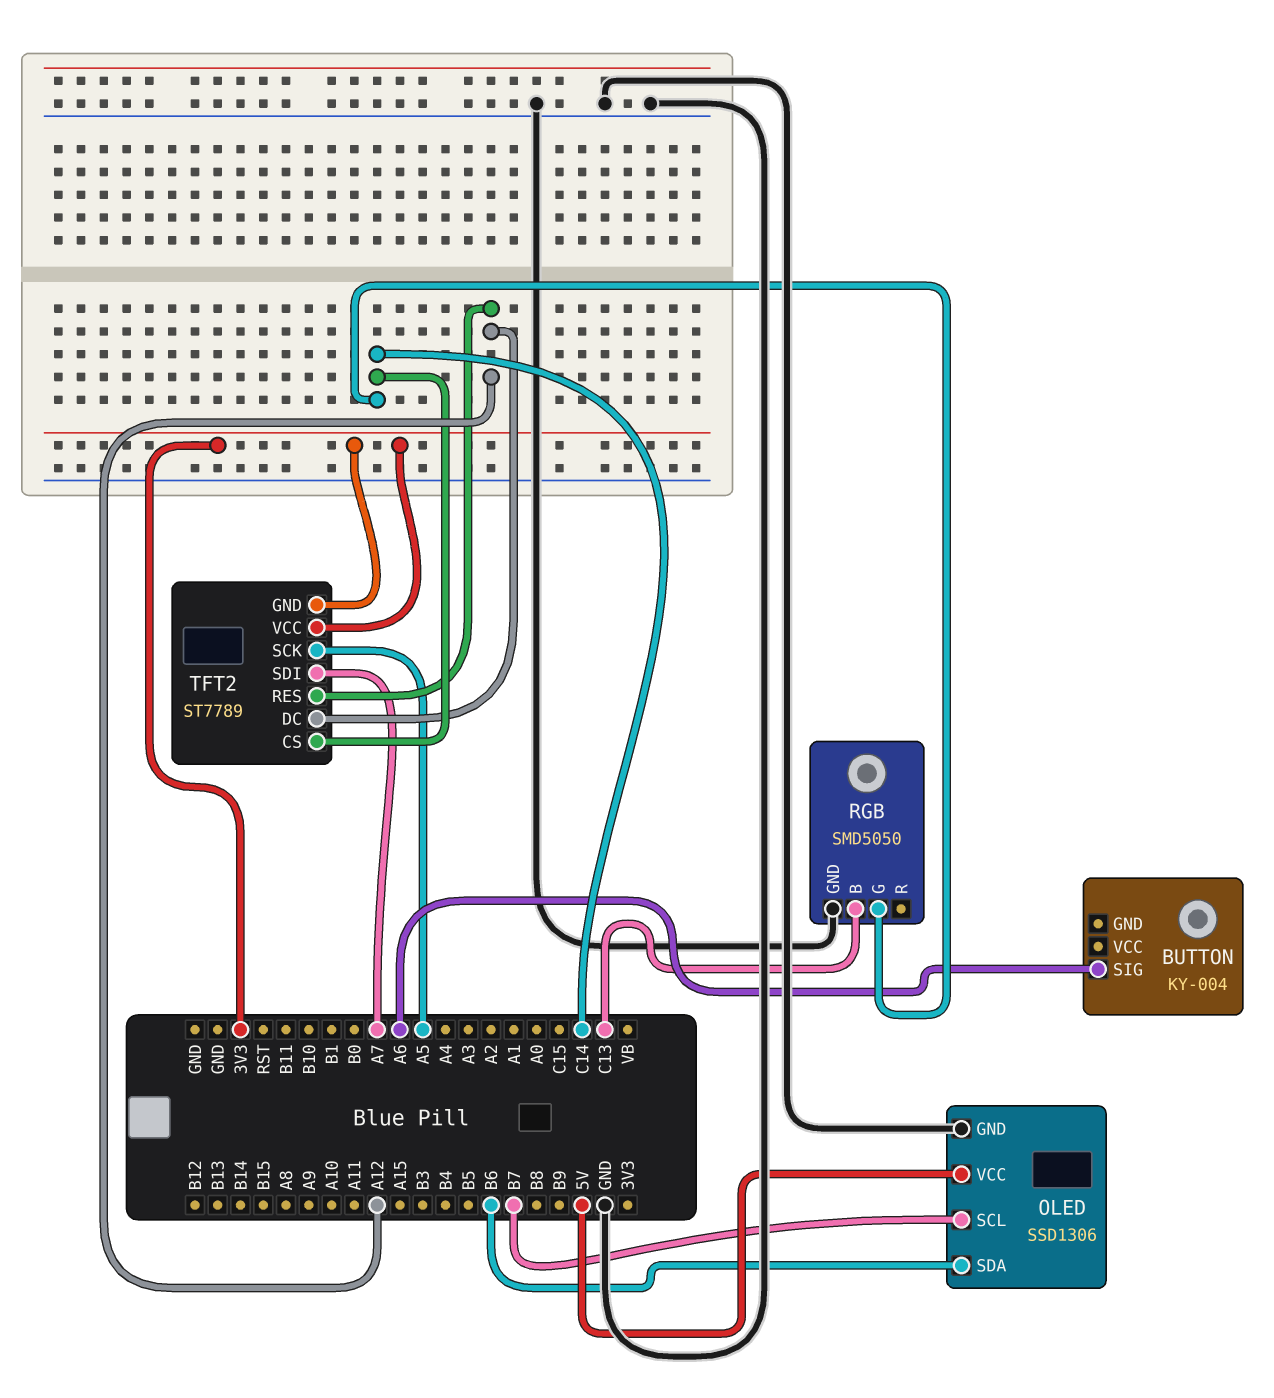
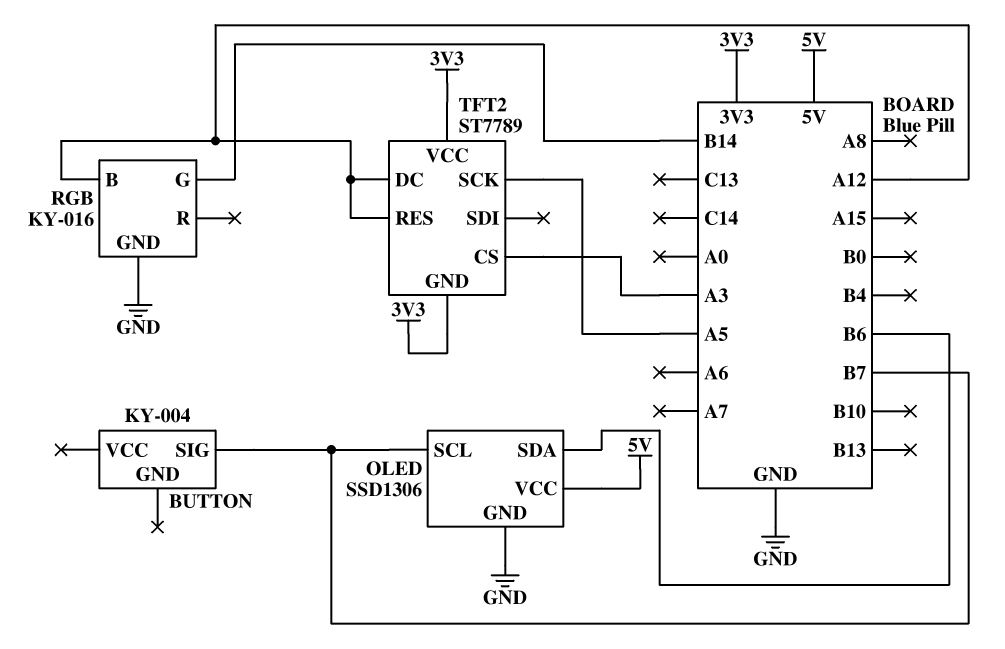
BUTTON pin SIG: A6 -> B7
RGB: SMD5050 -> KY-016
RGB pin B: C13 -> A12
RGB pin G: C14 -> B14
TFT2 pin CS: C14 -> A3
TFT2 pin SDI: A7 -> none

